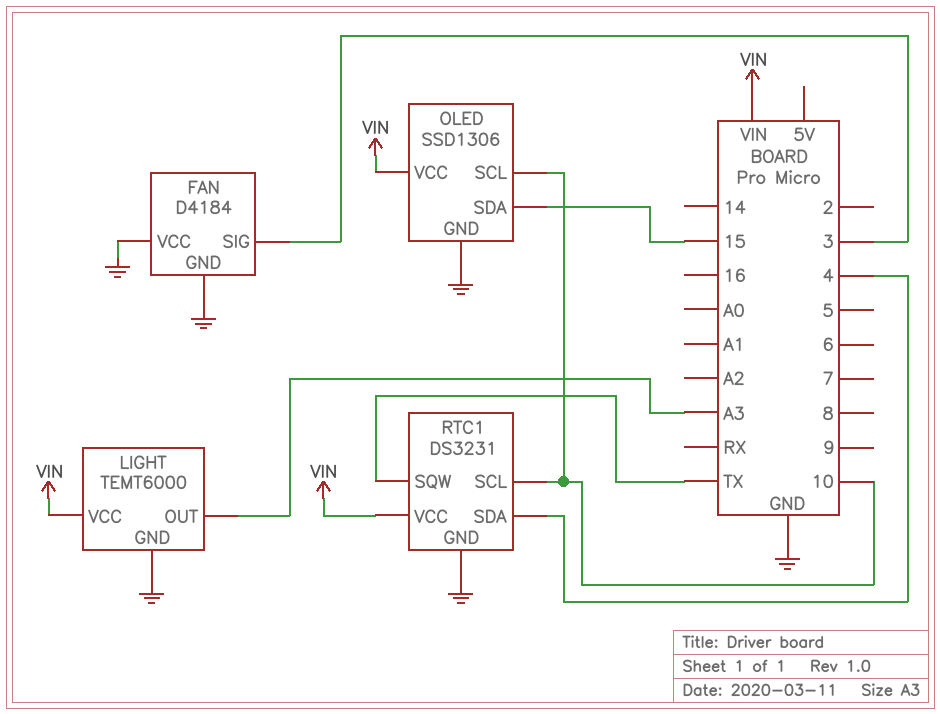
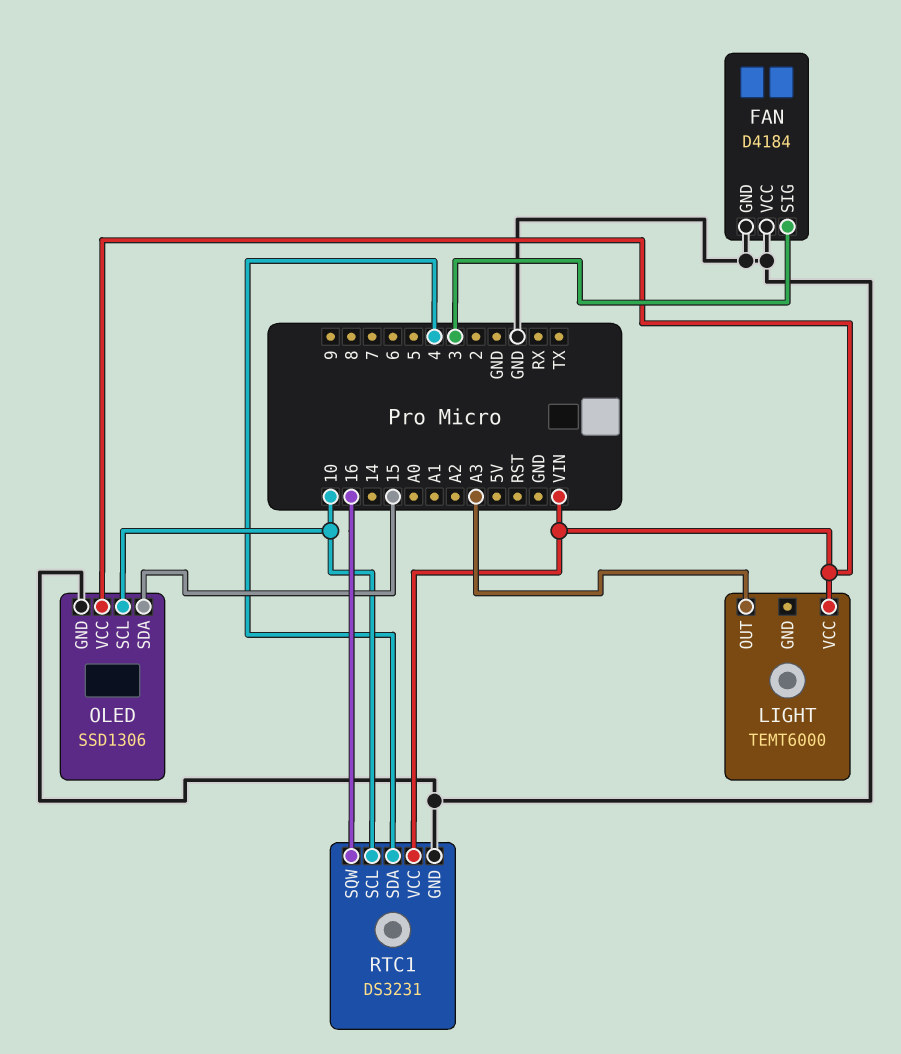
LIGHT pin GND: GND -> none
RTC1 pin SQW: TX -> 16

